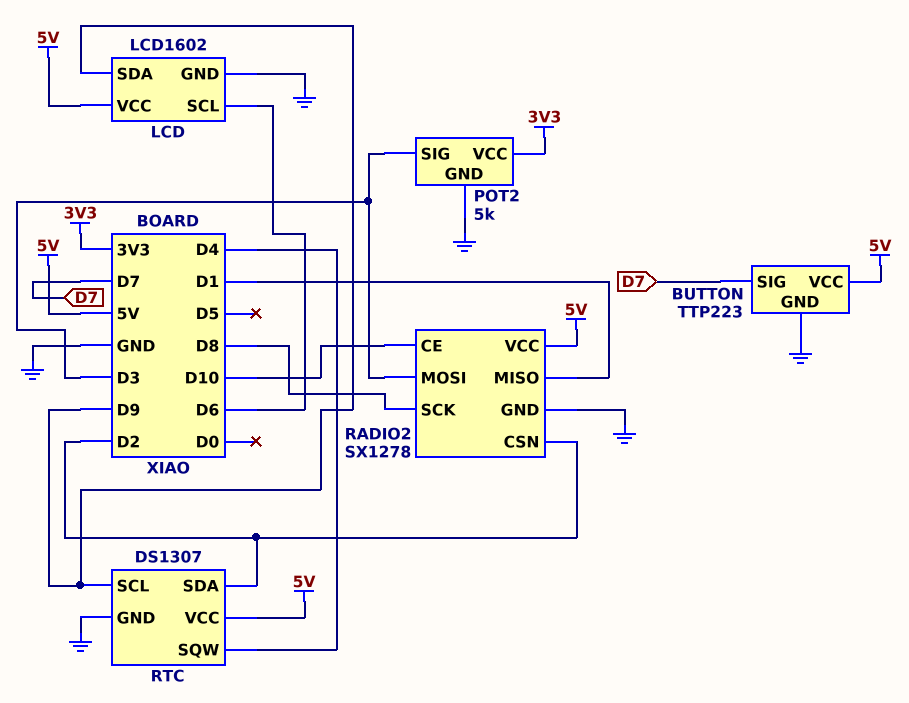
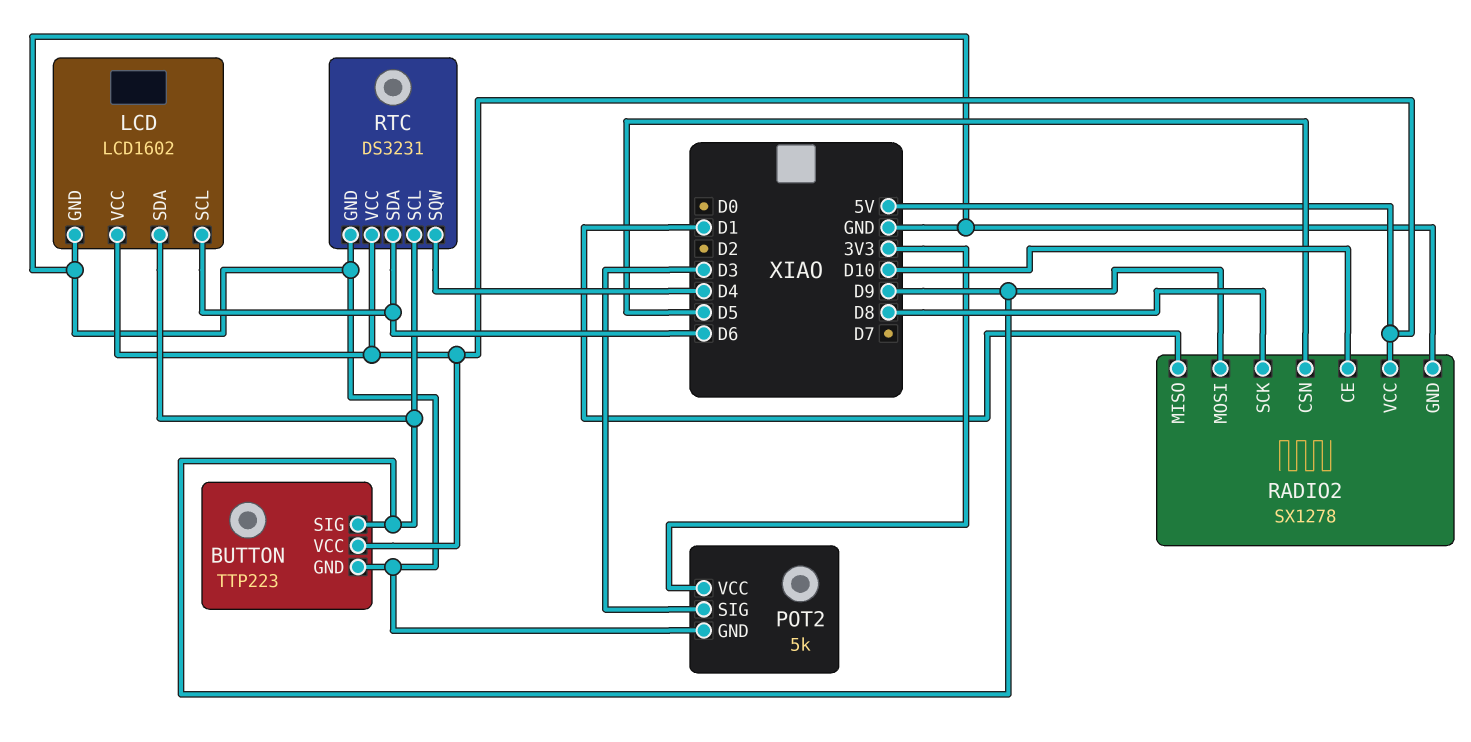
BUTTON pin SIG: D7 -> D9
RADIO2 pin CSN: D2 -> D5
RADIO2 pin MOSI: D3 -> D9
RTC: DS1307 -> DS3231
RTC pin SDA: D2 -> D6

